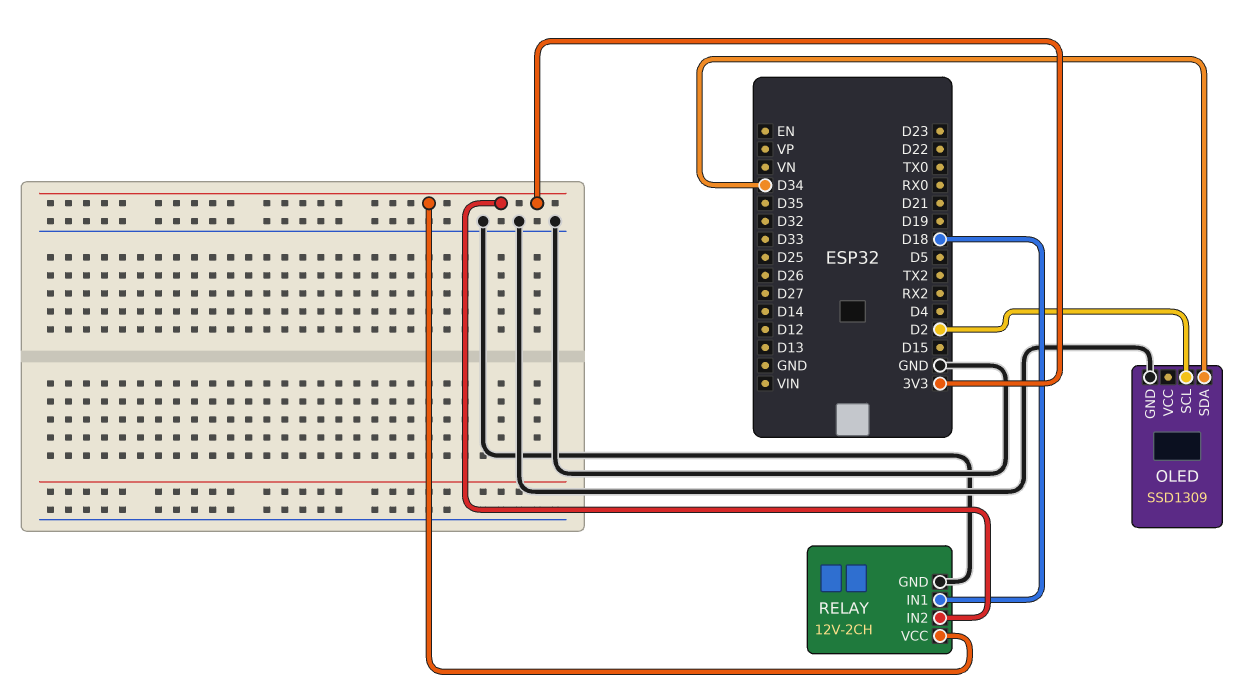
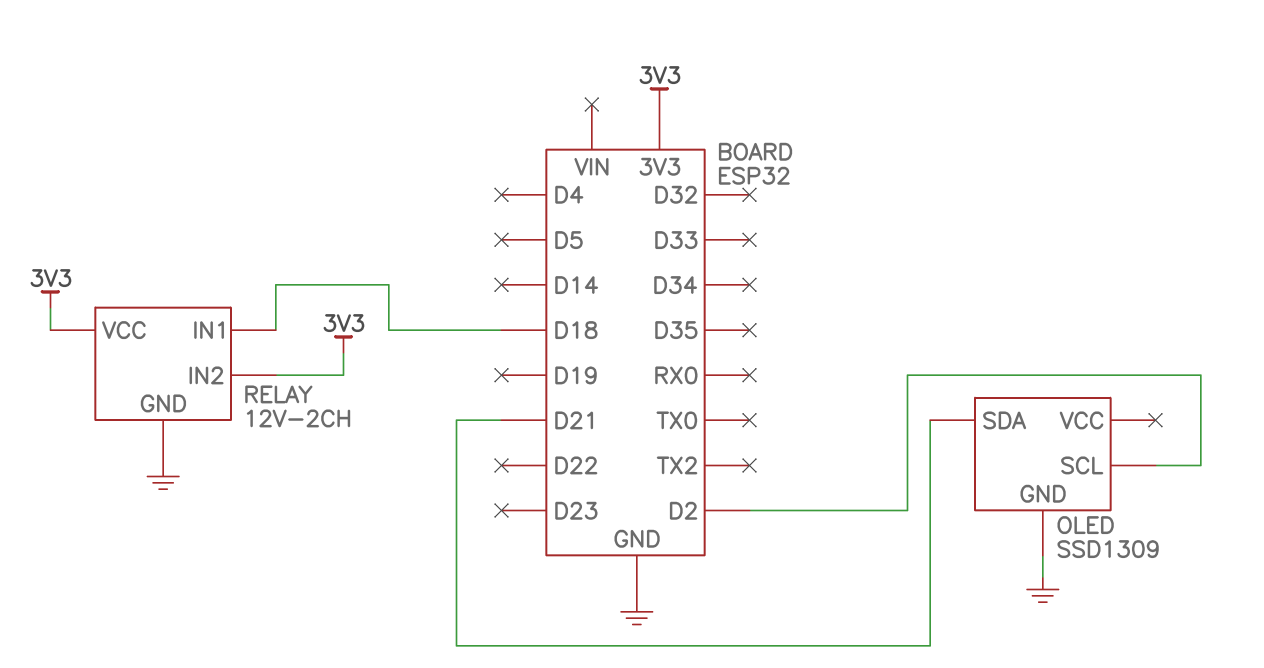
OLED pin SDA: D34 -> D21

